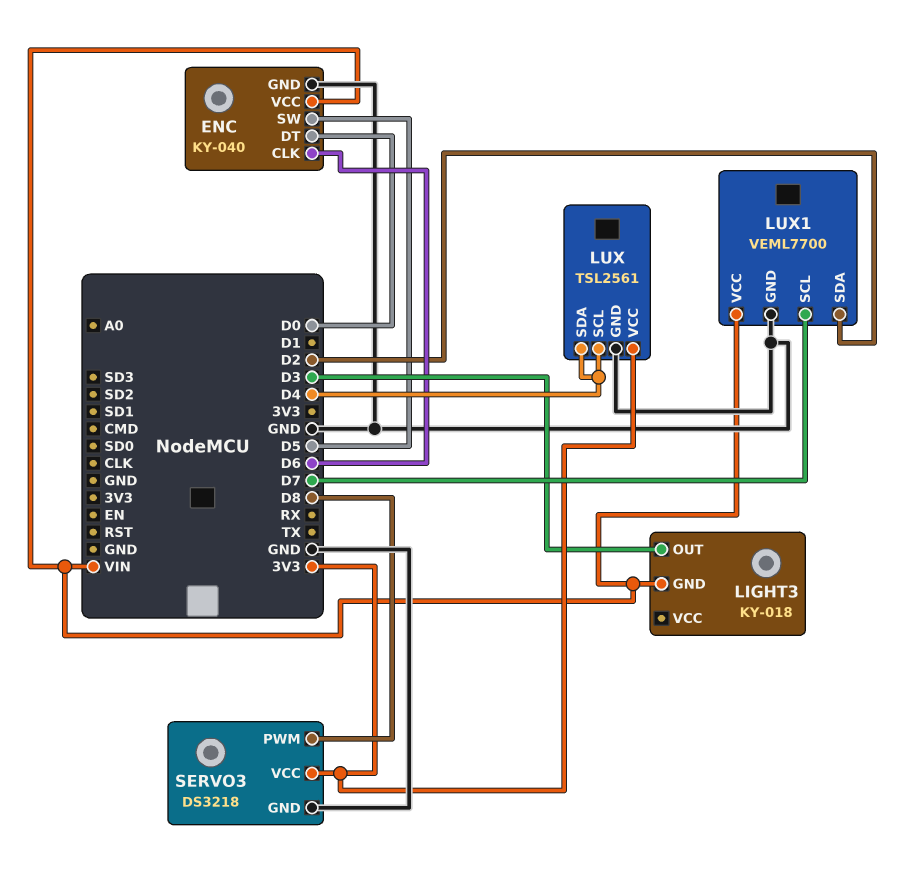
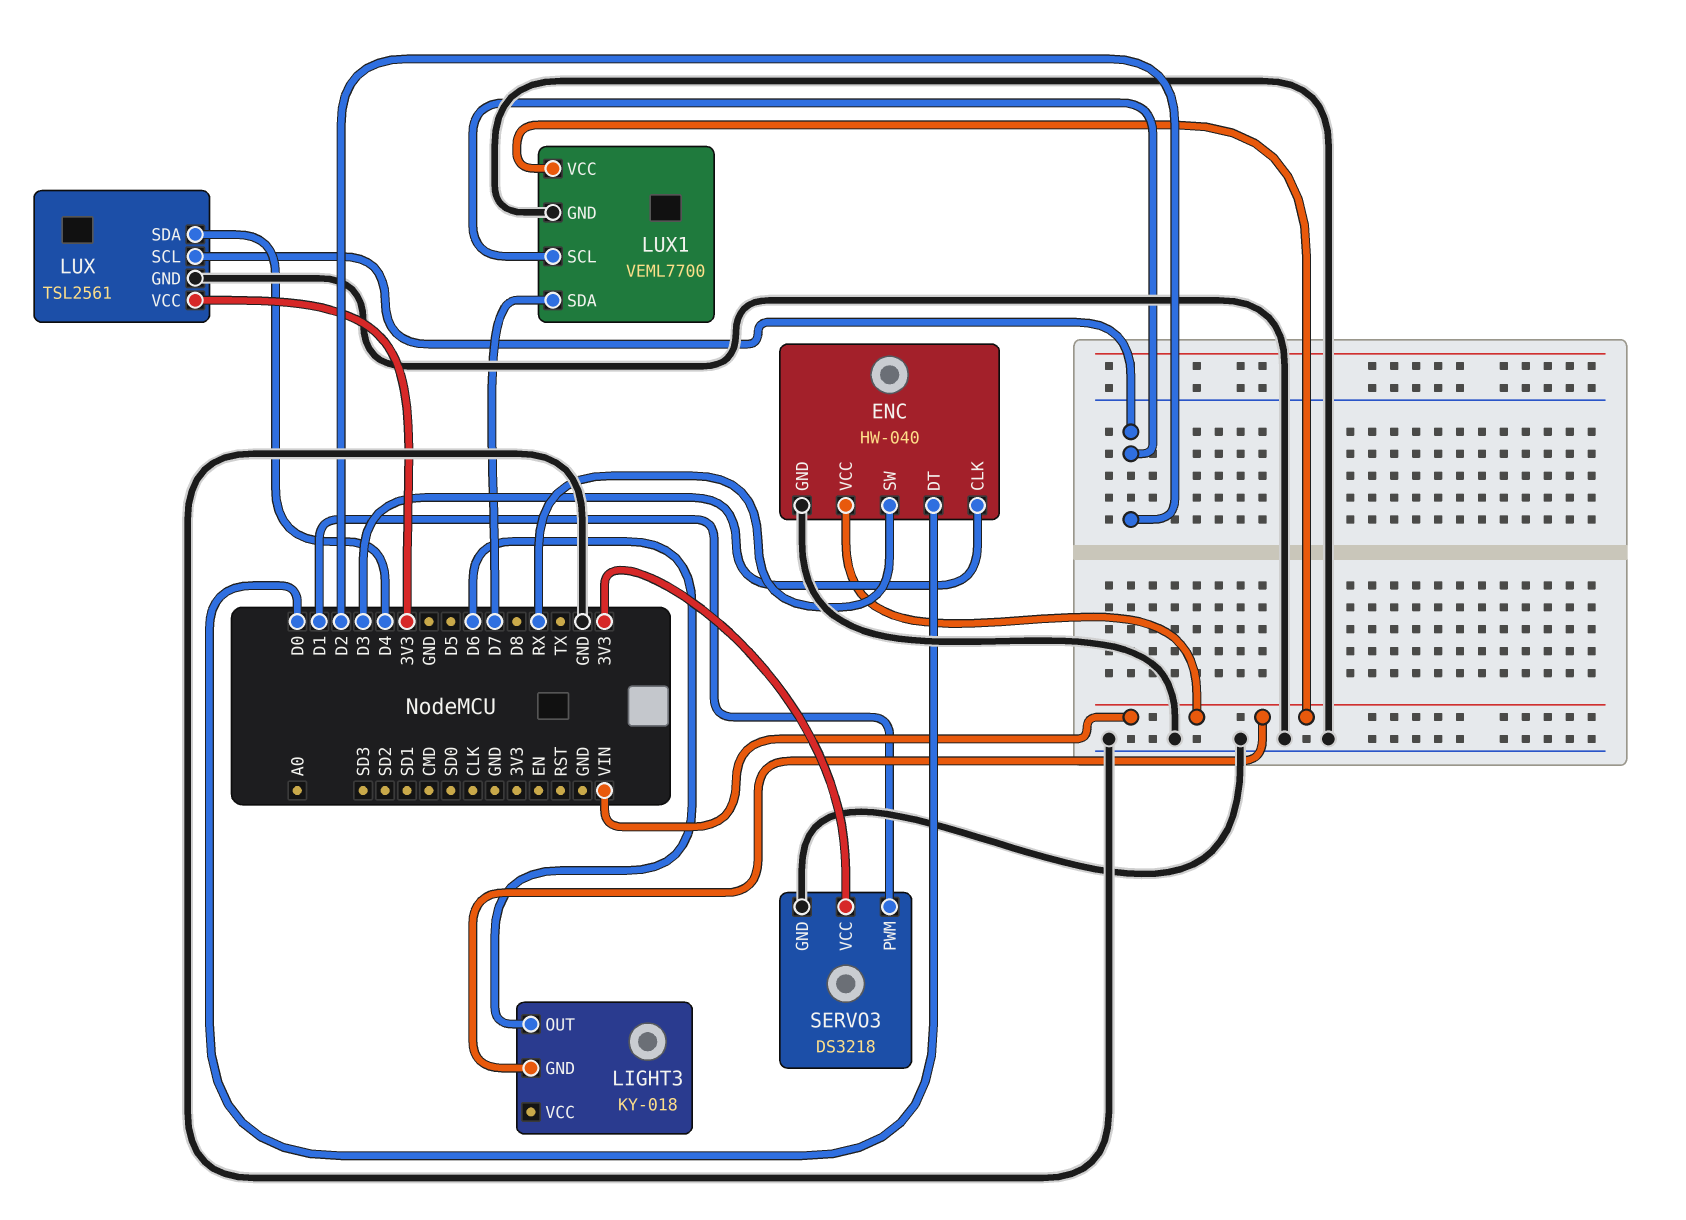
ENC: KY-040 -> HW-040
ENC pin CLK: D6 -> D3
ENC pin SW: D5 -> RX
LIGHT3 pin OUT: D3 -> D6
LUX pin SCL: D4 -> D2
LUX1 pin SCL: D7 -> D2
LUX1 pin SDA: D2 -> D7
SERVO3 pin PWM: D8 -> D1

